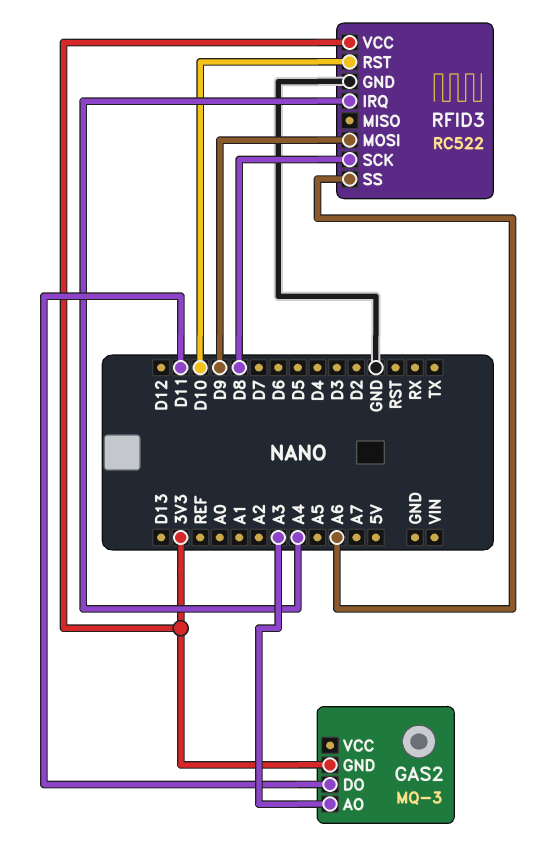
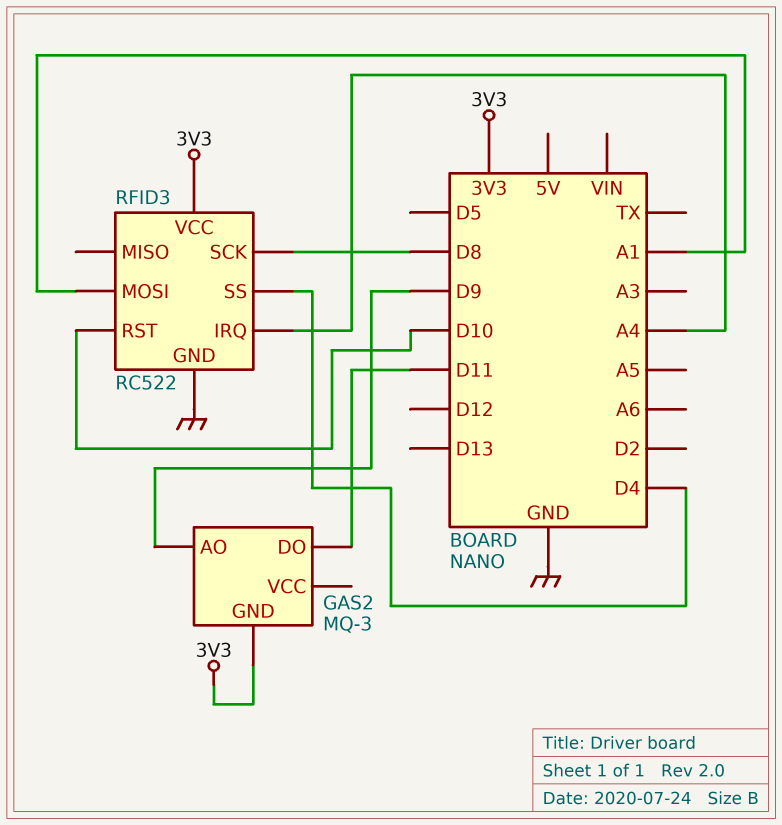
GAS2 pin AO: A3 -> D9
RFID3 pin MOSI: D9 -> A1
RFID3 pin SS: A6 -> D4

